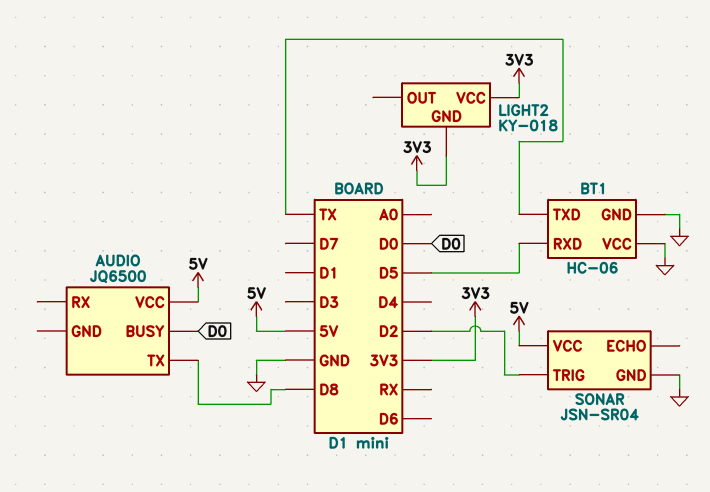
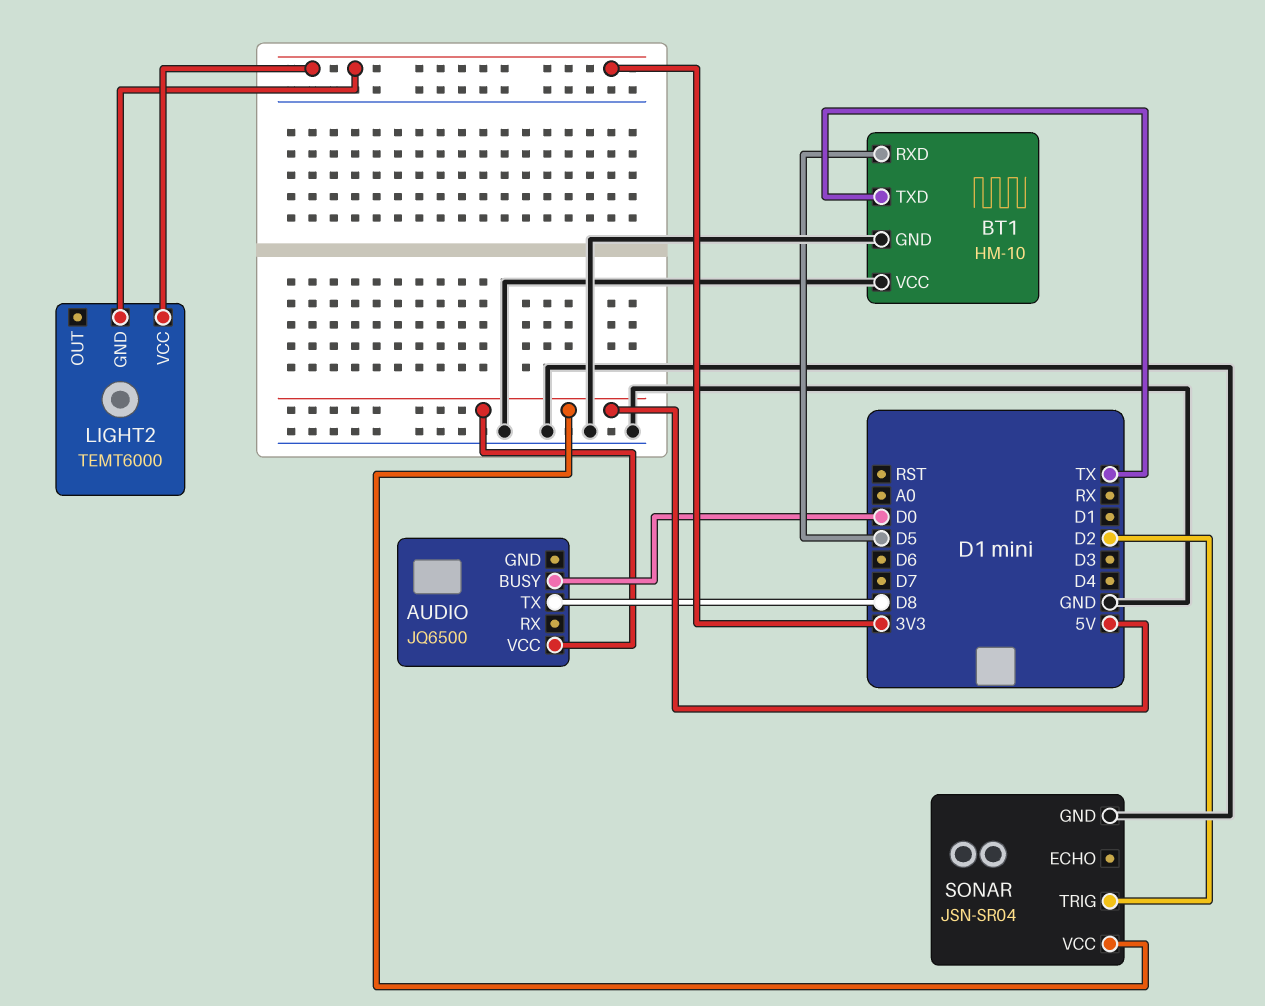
BT1: HC-06 -> HM-10
LIGHT2: KY-018 -> TEMT6000

